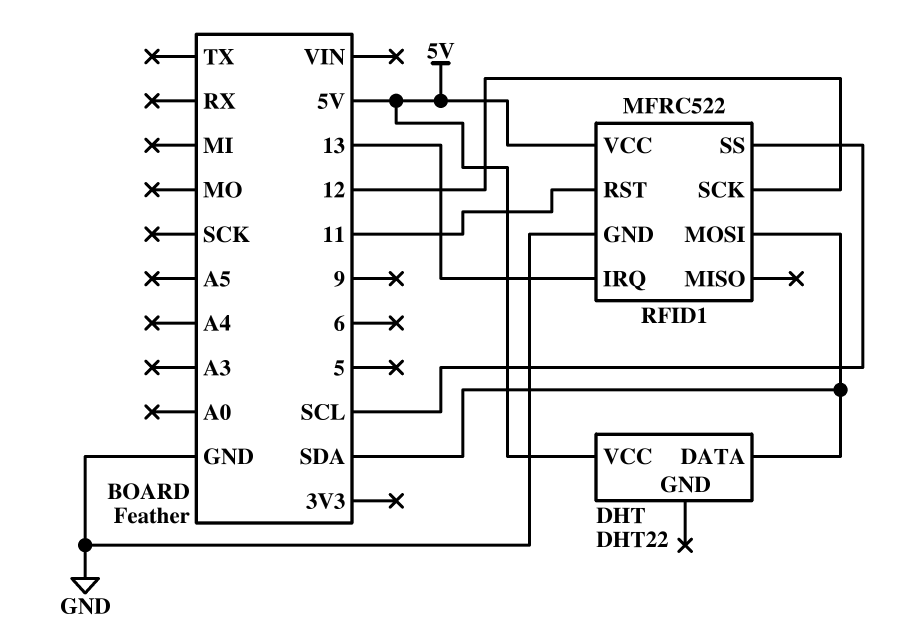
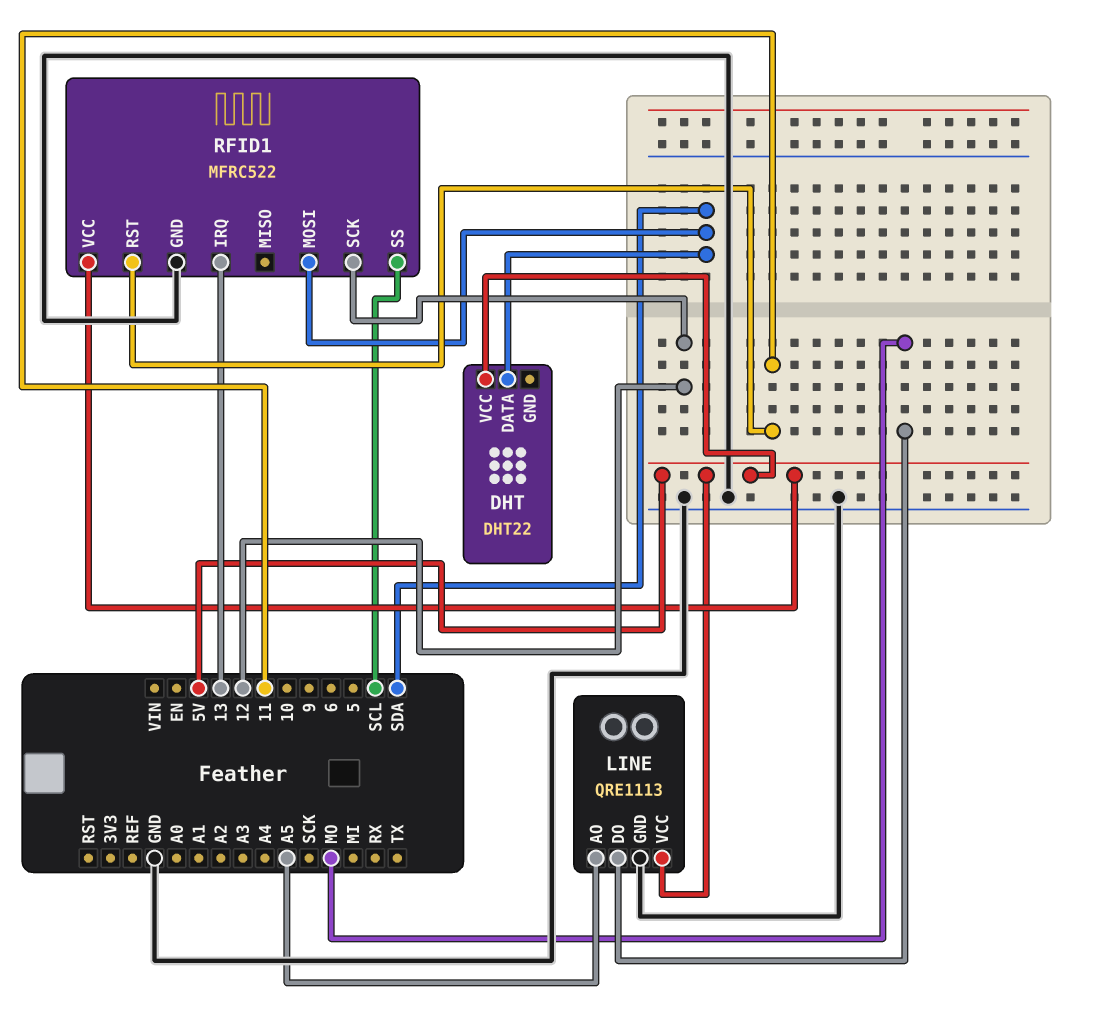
LINE: none -> QRE1113
LINE pin AO: none -> A5
LINE pin DO: none -> MO
LINE pin GND: none -> GND
LINE pin VCC: none -> 5V

